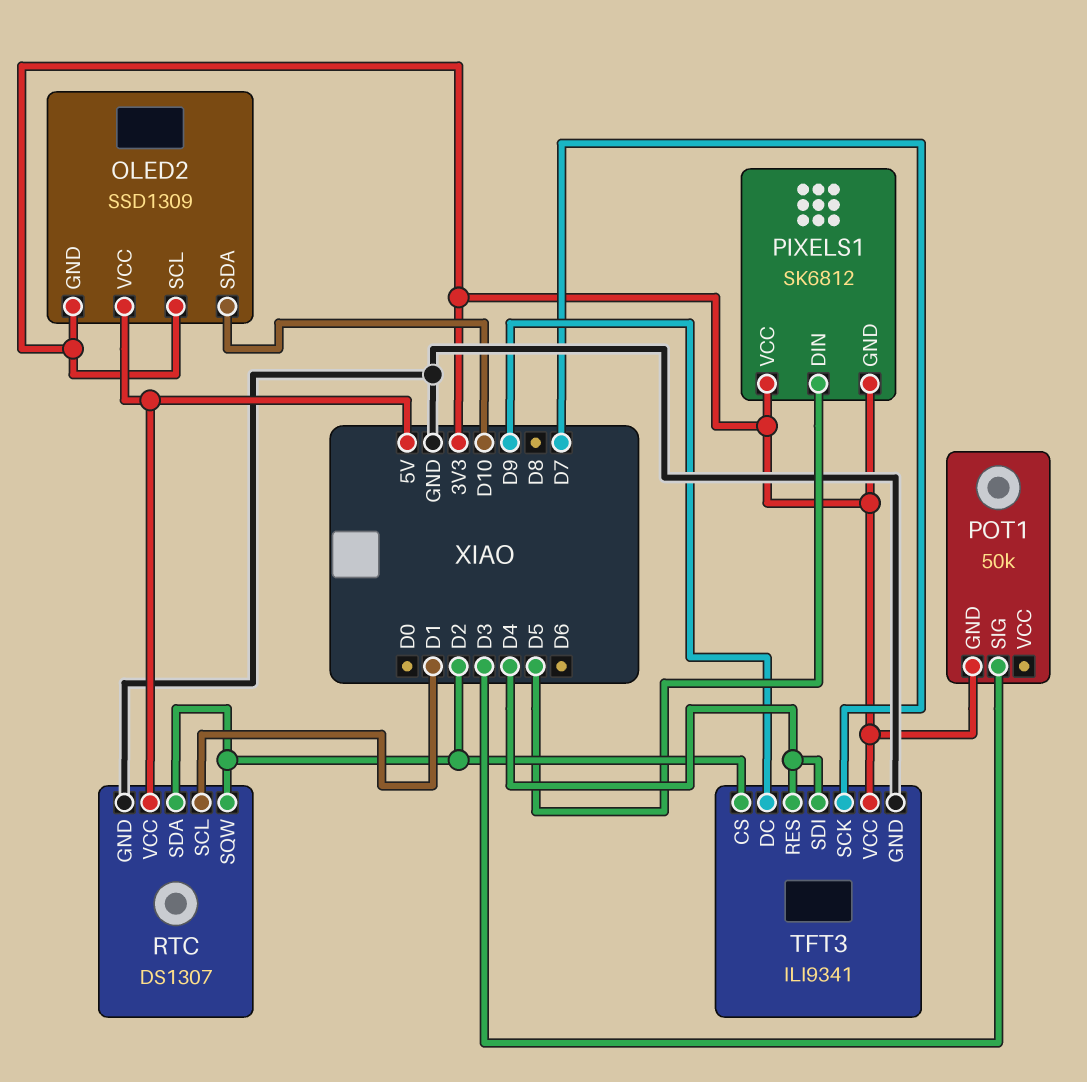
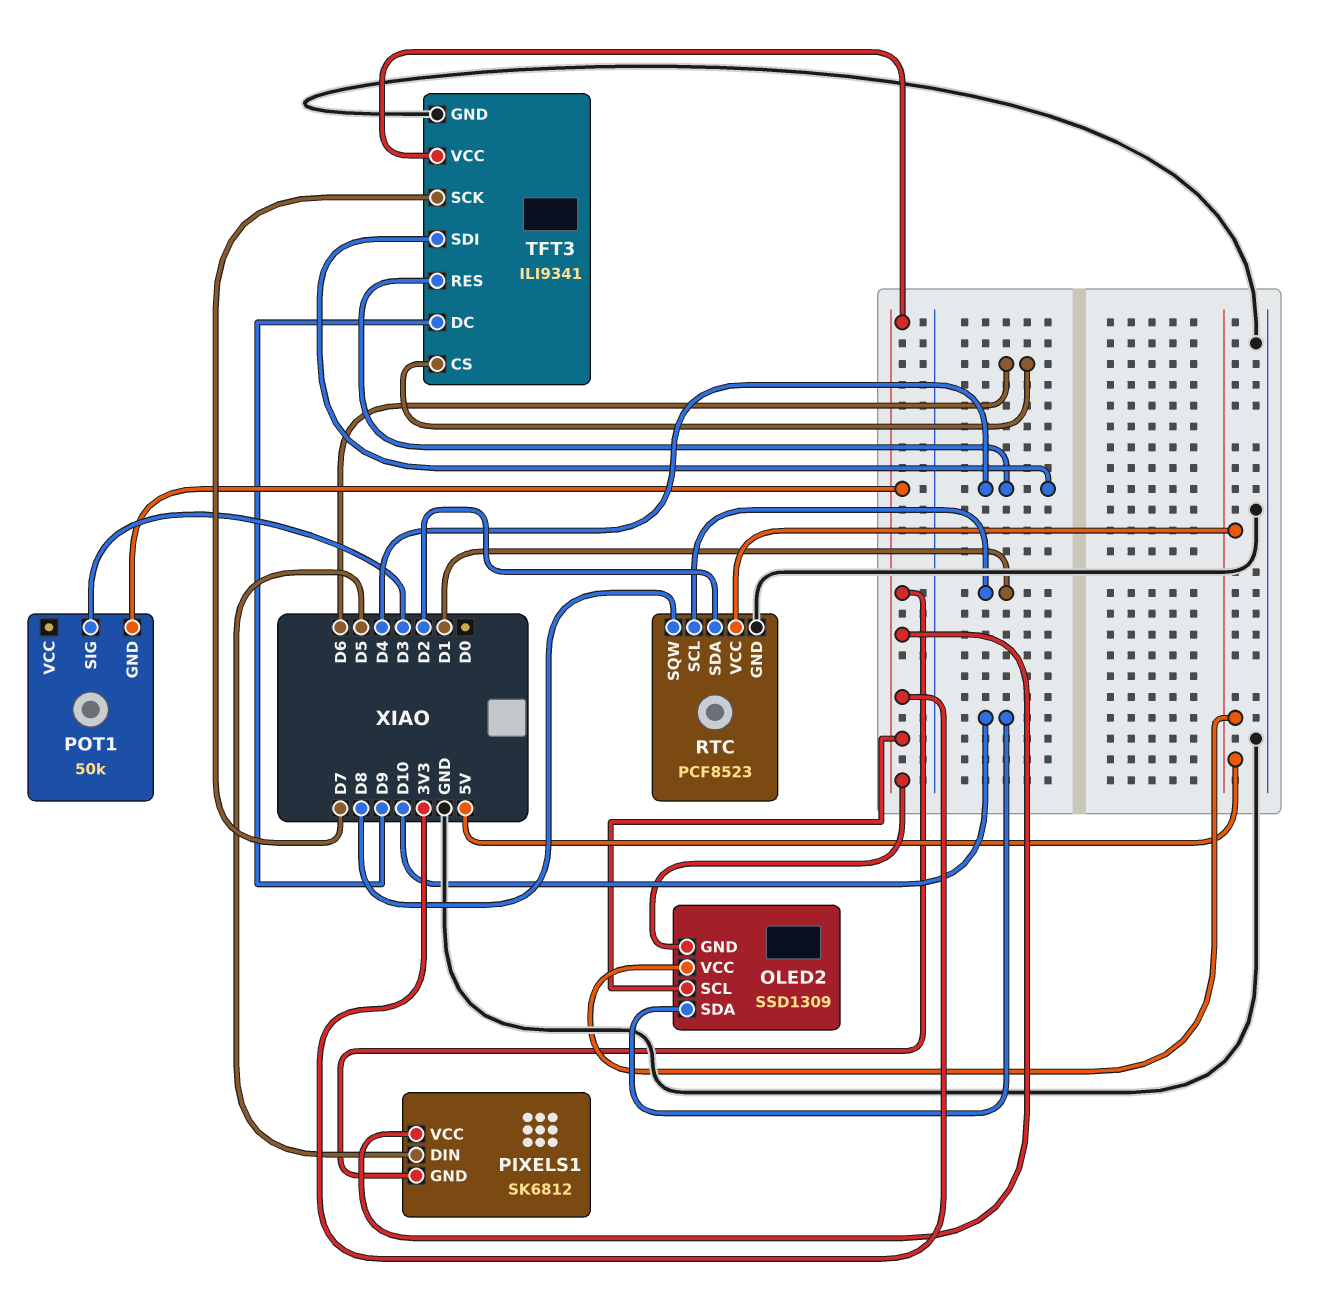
RTC: DS1307 -> PCF8523
RTC pin SQW: D2 -> D8
TFT3 pin CS: D2 -> D6

